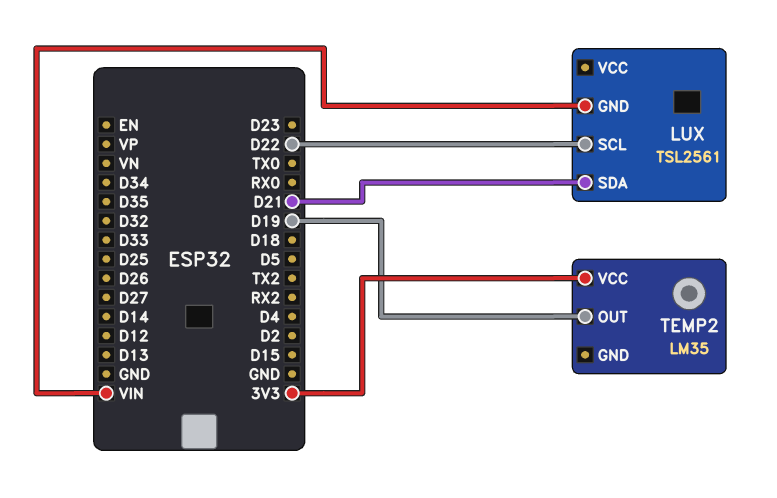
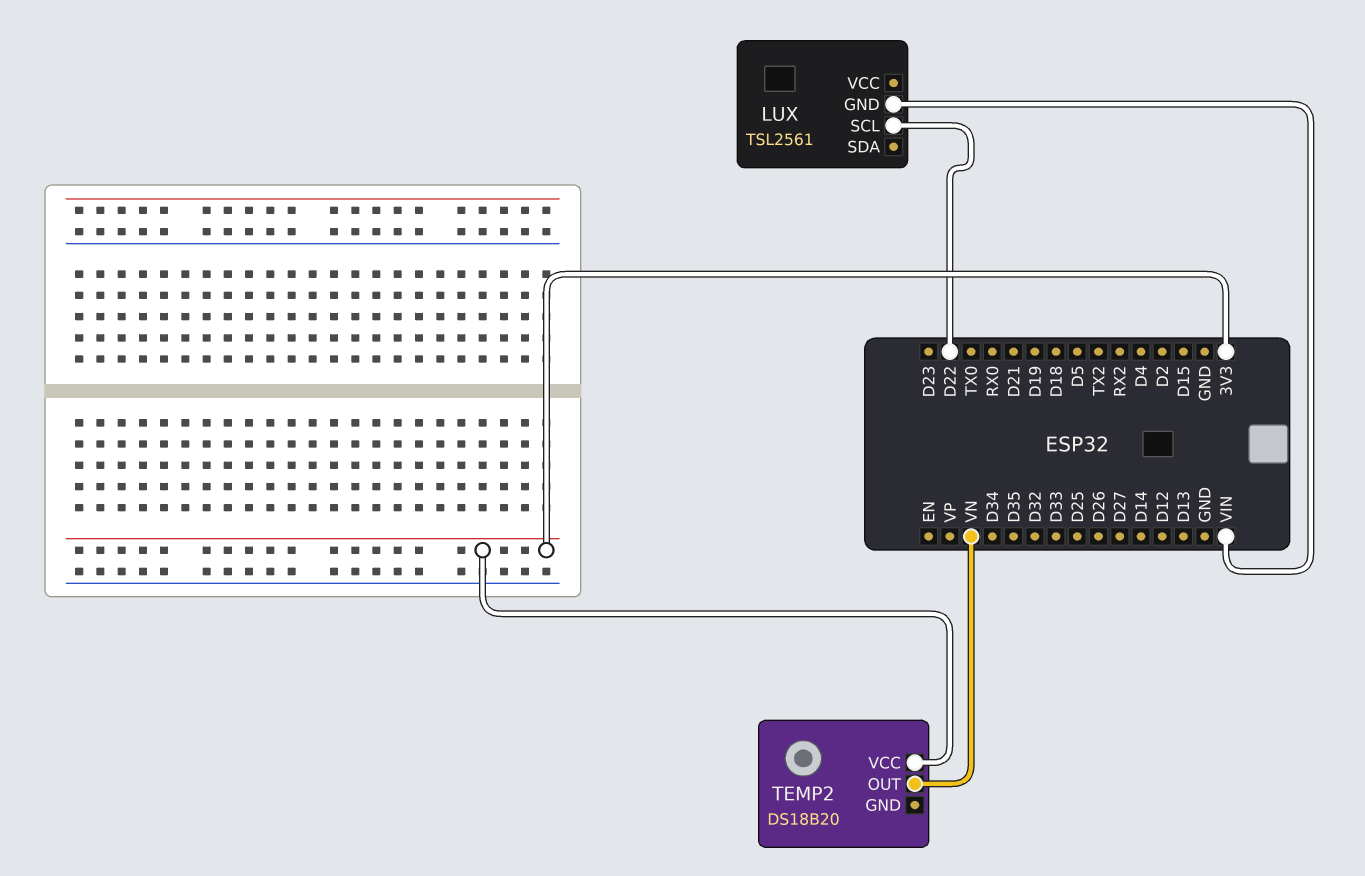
LUX pin SDA: D21 -> none
TEMP2: LM35 -> DS18B20
TEMP2 pin OUT: D19 -> VN

